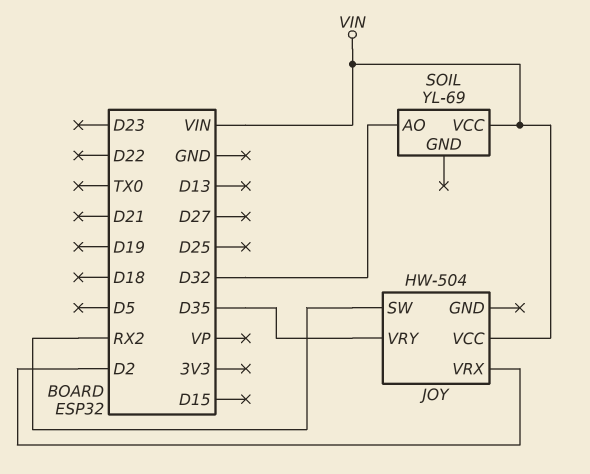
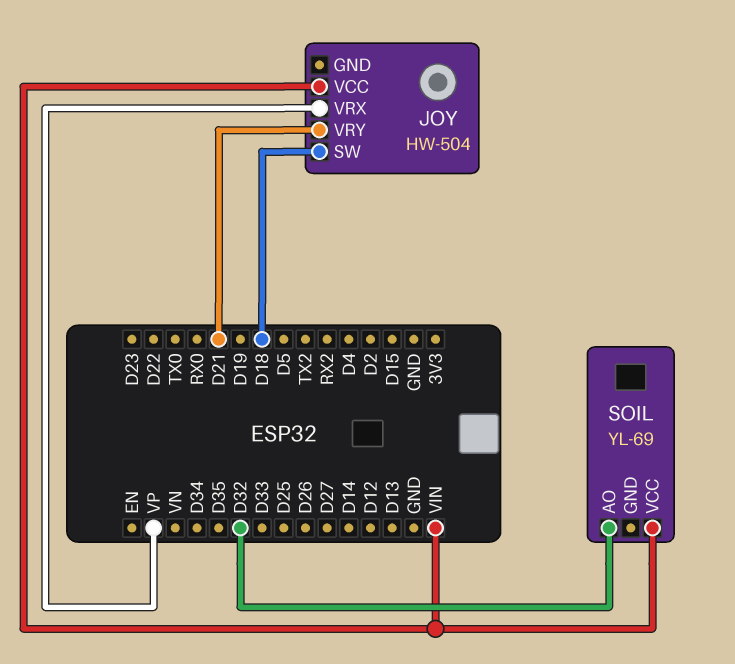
JOY pin SW: RX2 -> D18
JOY pin VRX: D2 -> VP
JOY pin VRY: D35 -> D21

